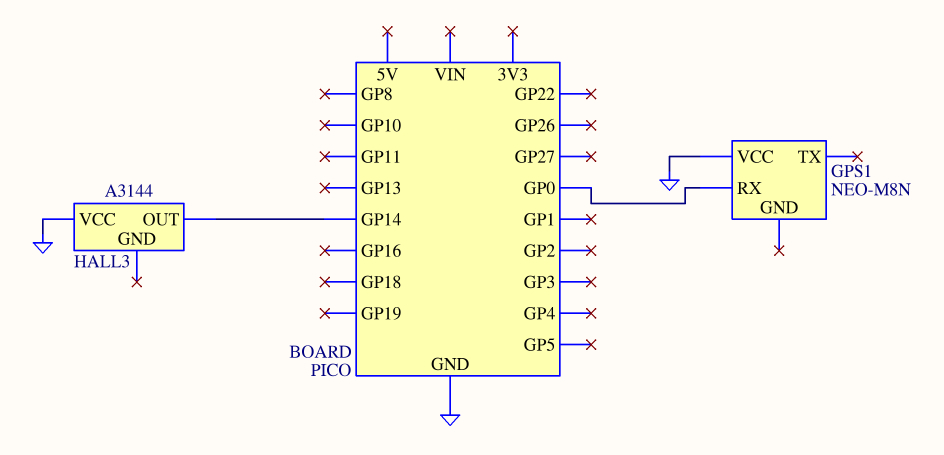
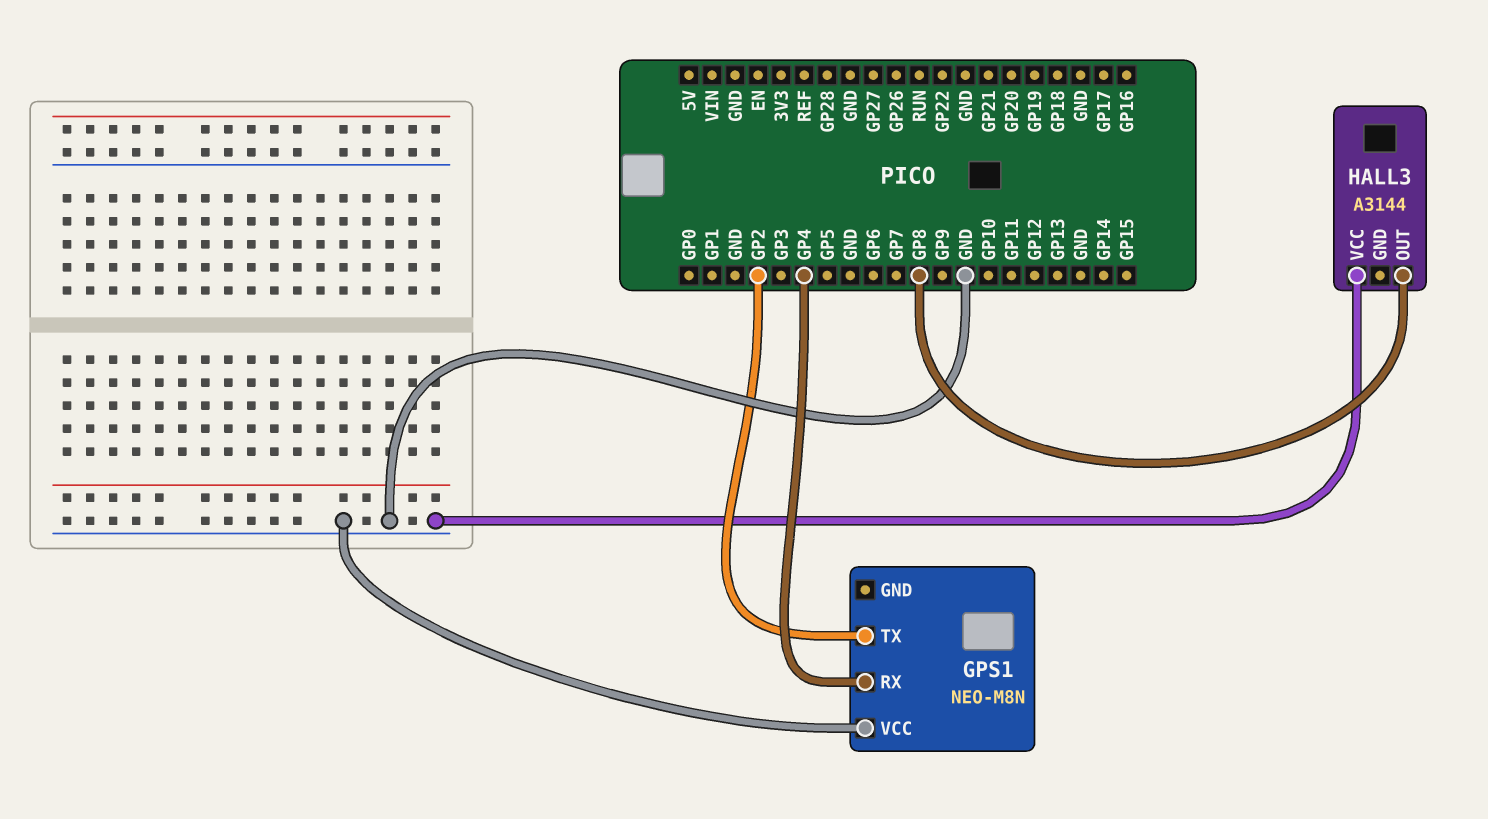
GPS1 pin RX: GP0 -> GP4
GPS1 pin TX: none -> GP2
HALL3 pin OUT: GP14 -> GP8

